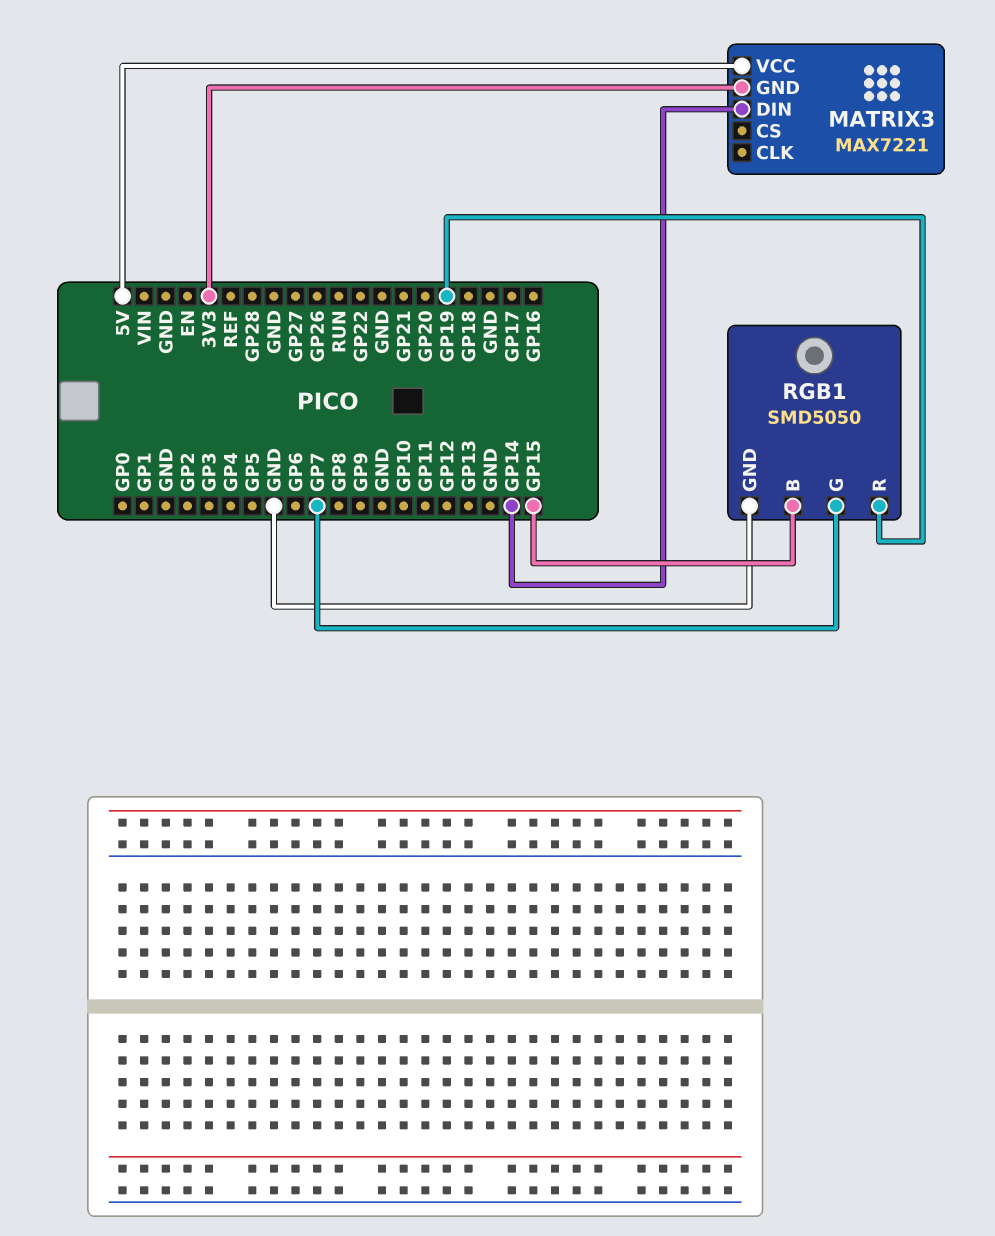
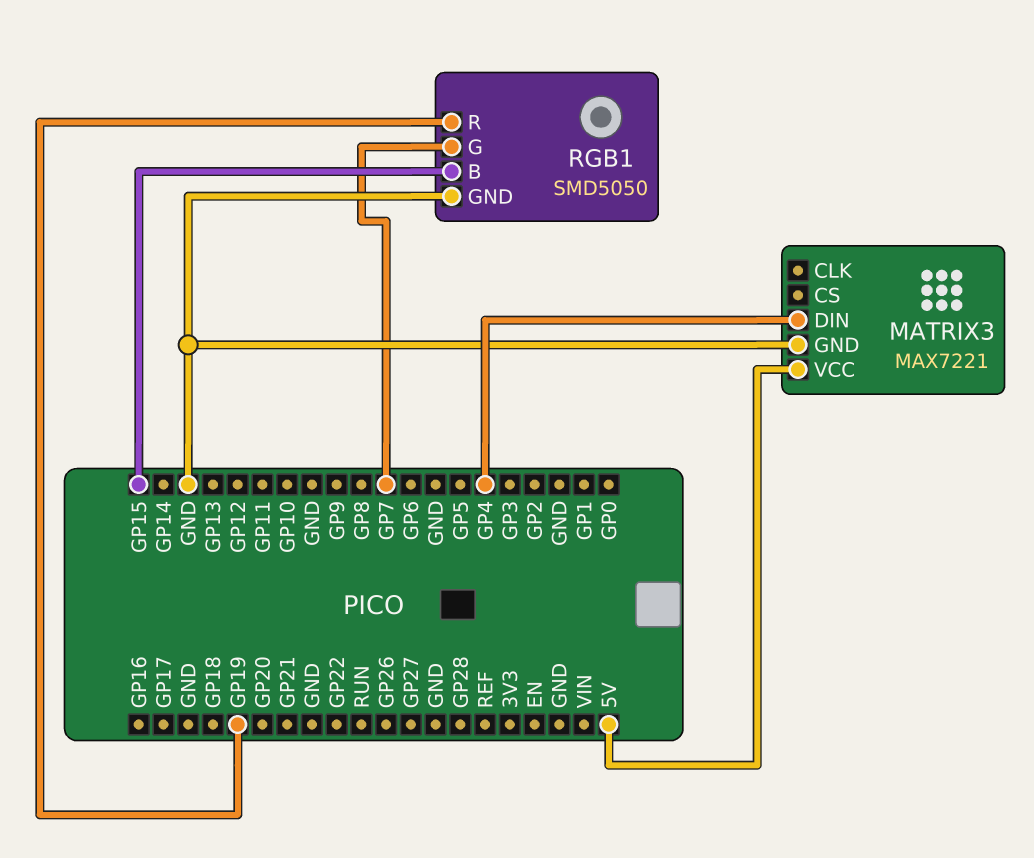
MATRIX3 pin DIN: GP14 -> GP4
MATRIX3 pin GND: 3V3 -> GND

